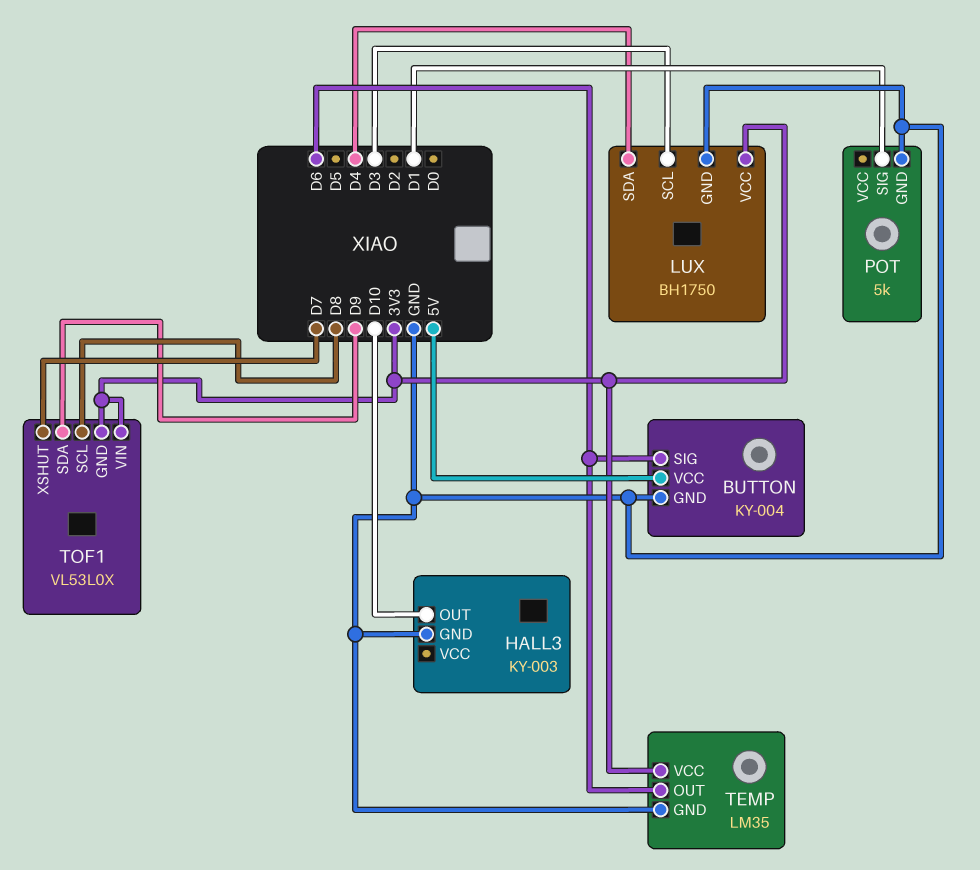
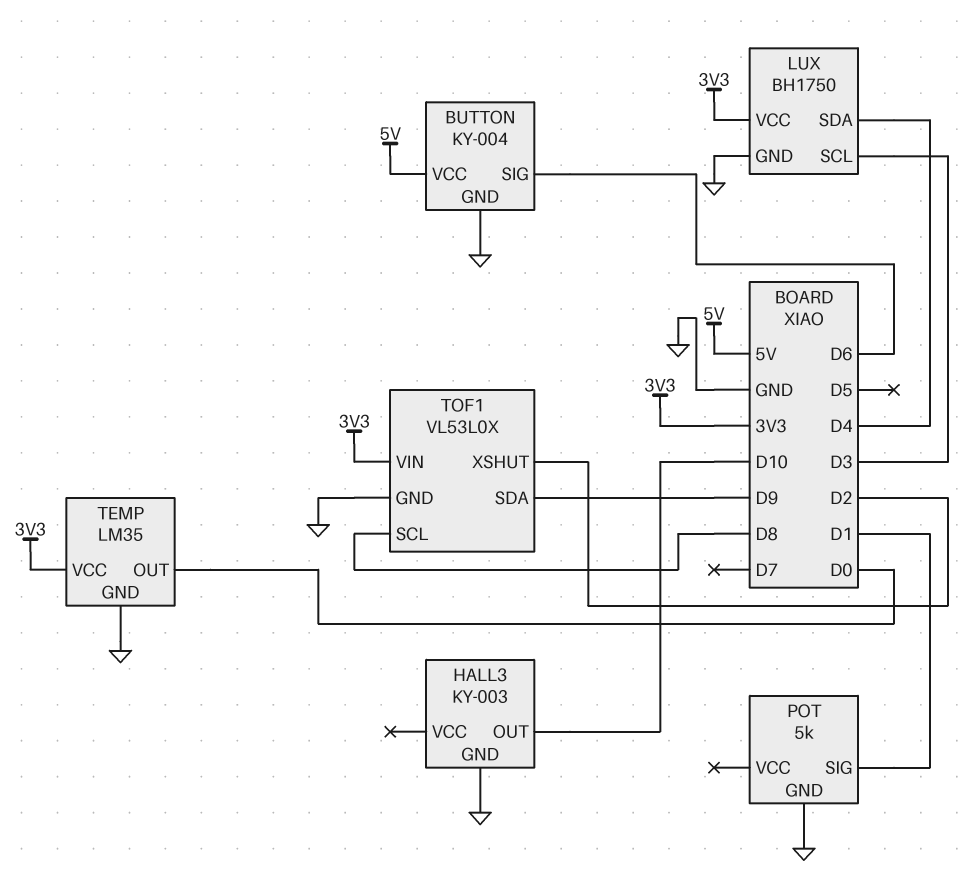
TEMP pin OUT: D6 -> D0
TOF1 pin GND: 3V3 -> GND
TOF1 pin XSHUT: D7 -> D2

